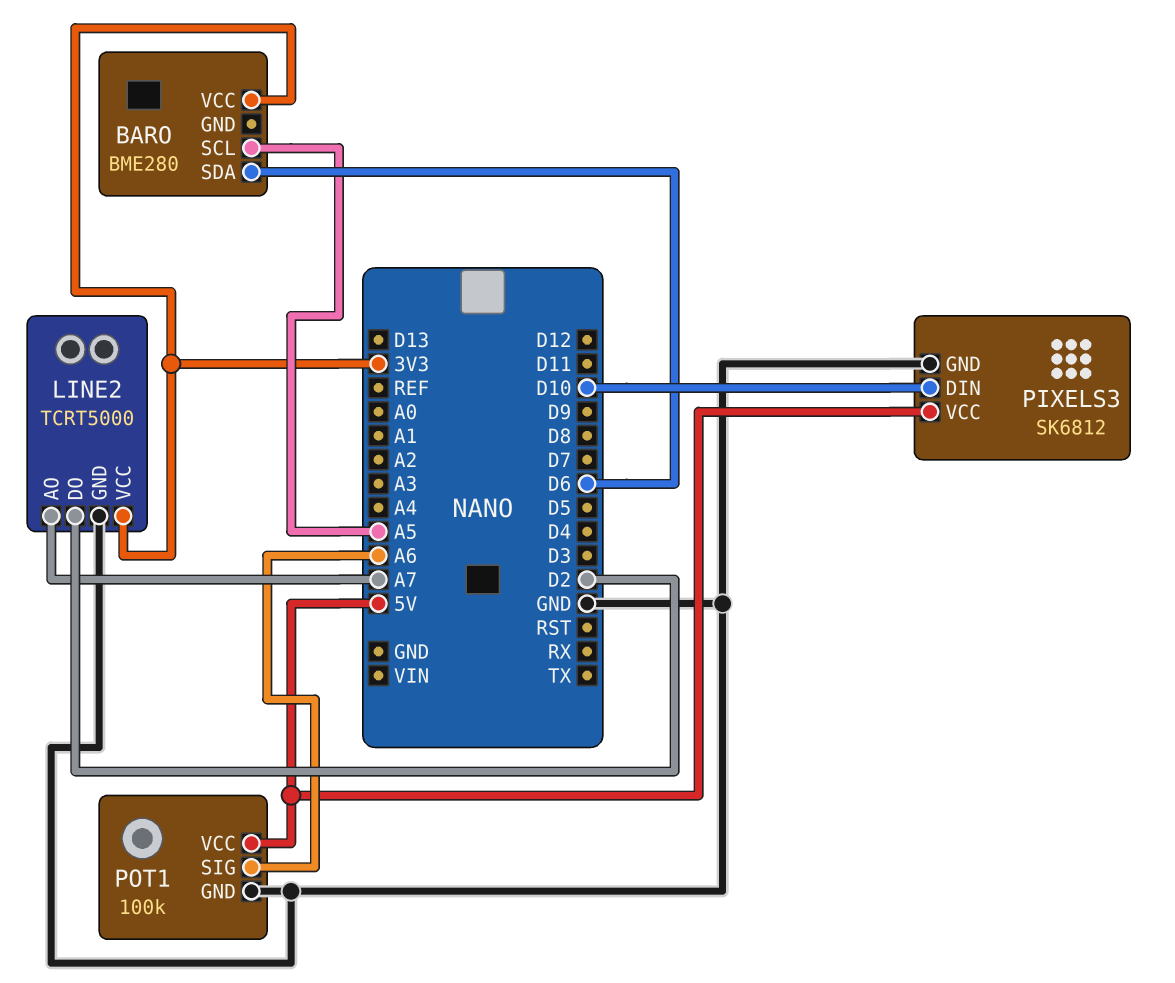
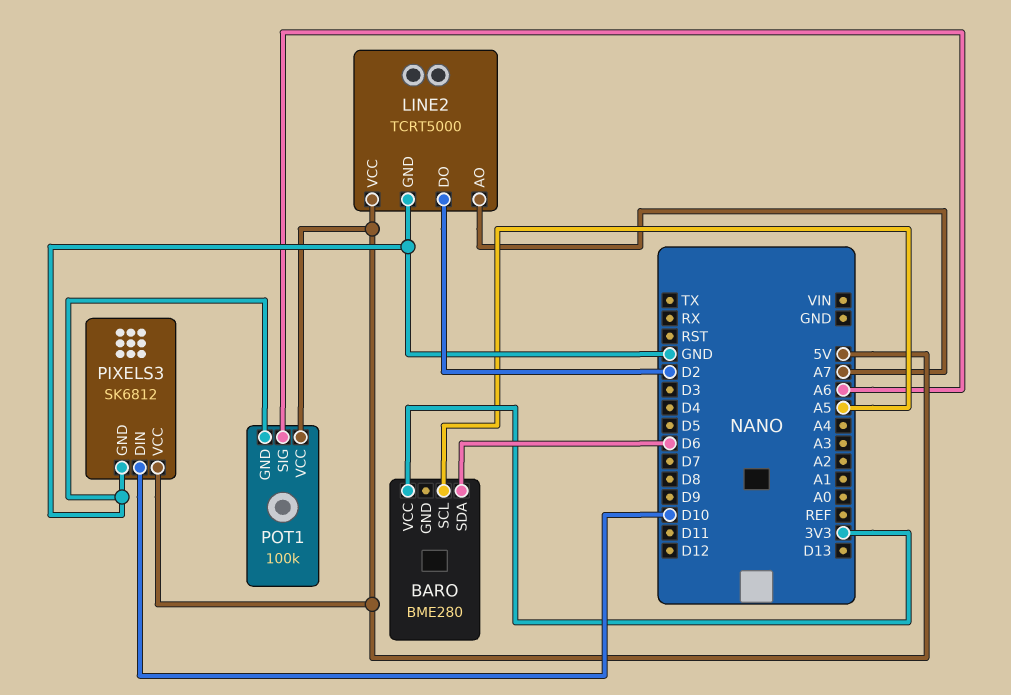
LINE2 pin VCC: 3V3 -> 5V

